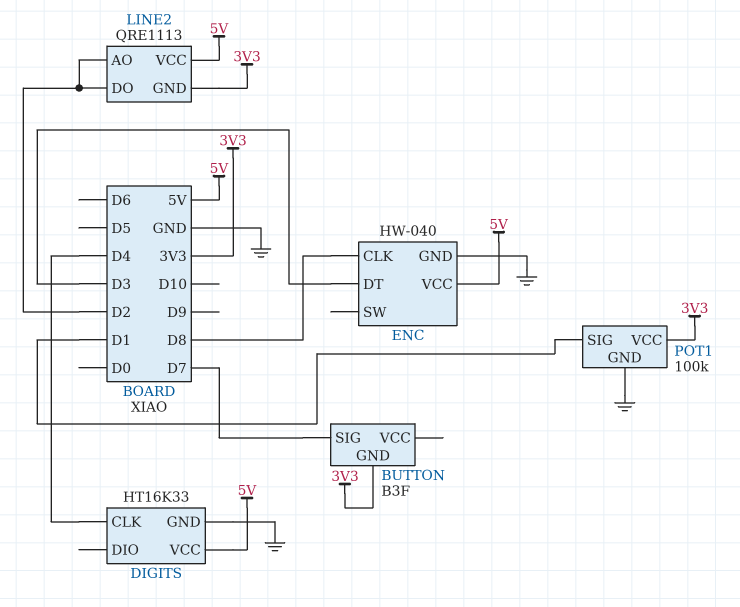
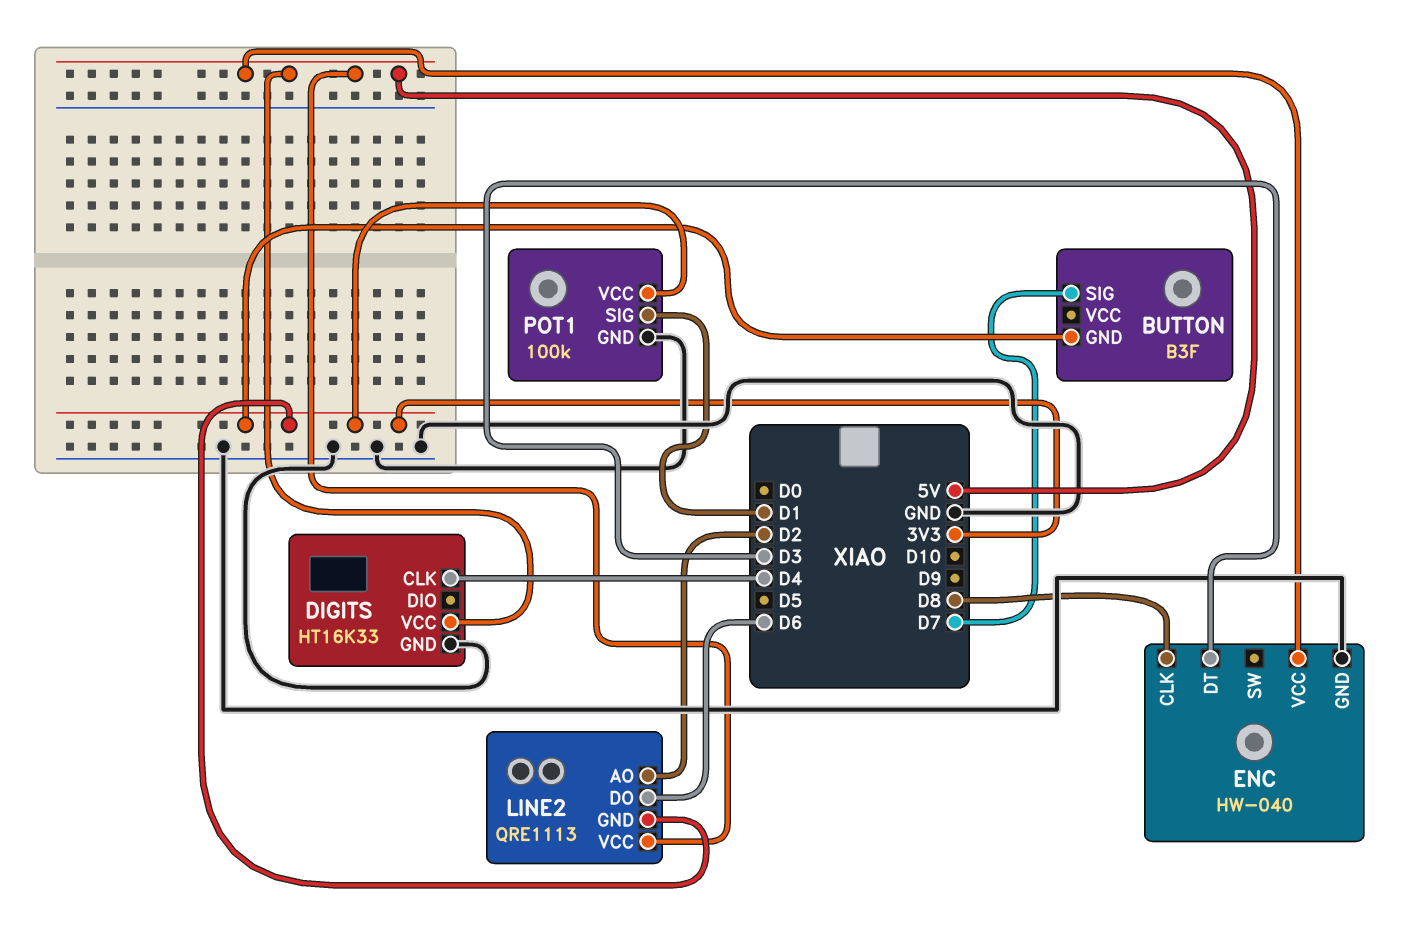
LINE2 pin DO: D2 -> D6

